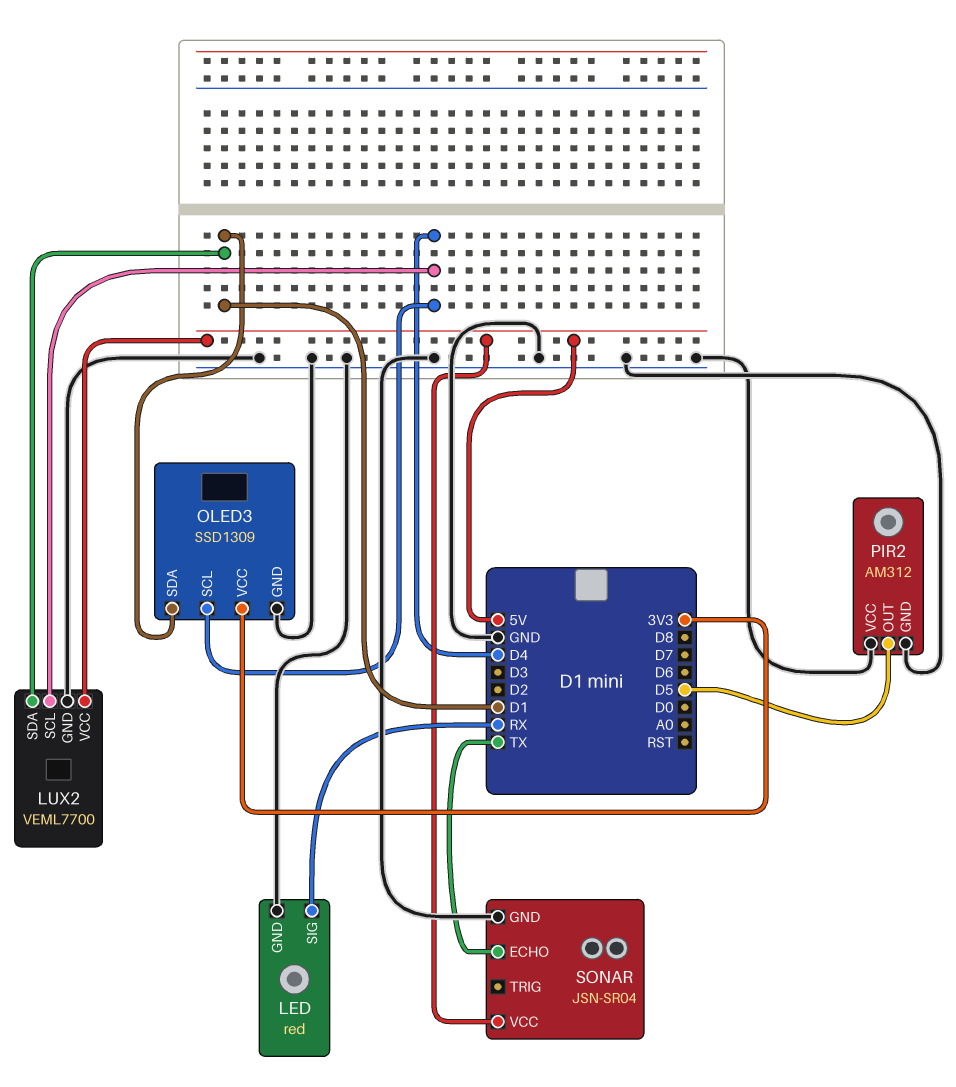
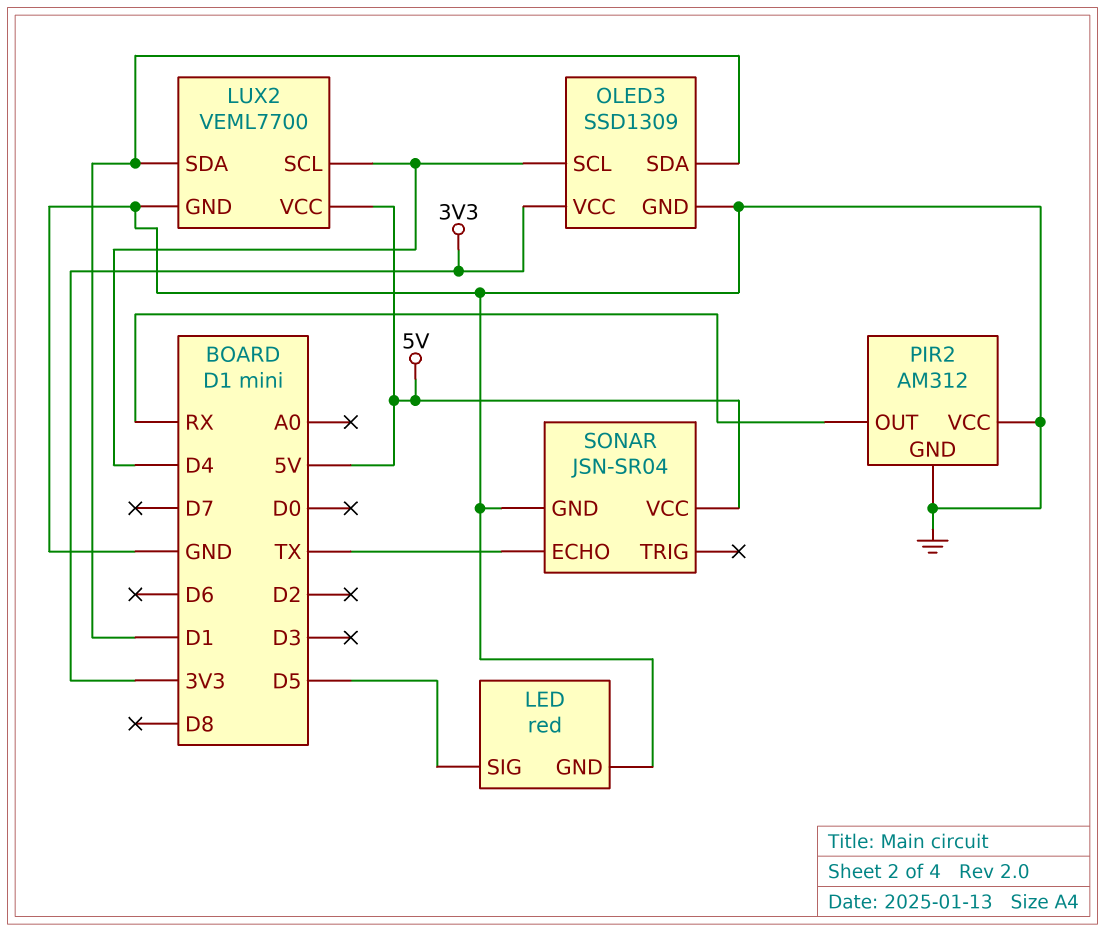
LED pin SIG: RX -> D5
PIR2 pin OUT: D5 -> RX

